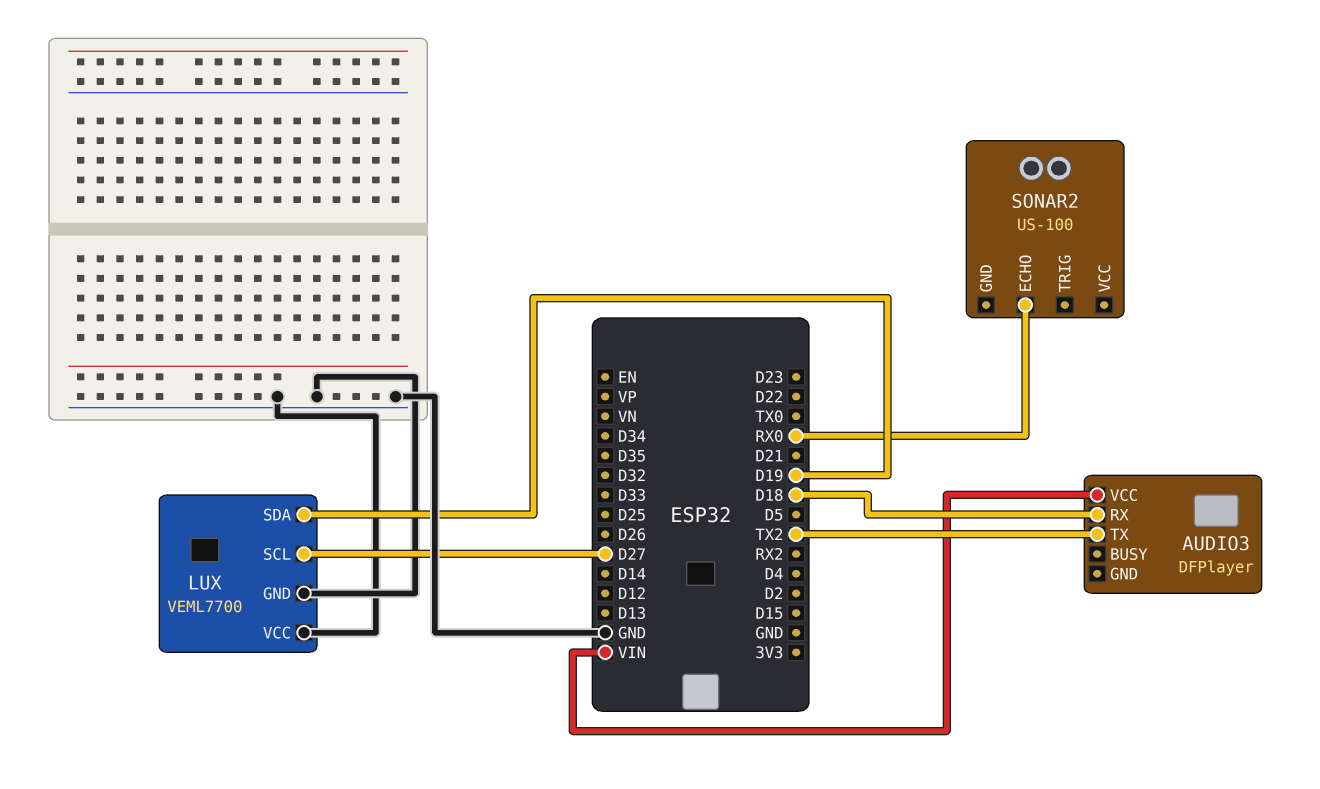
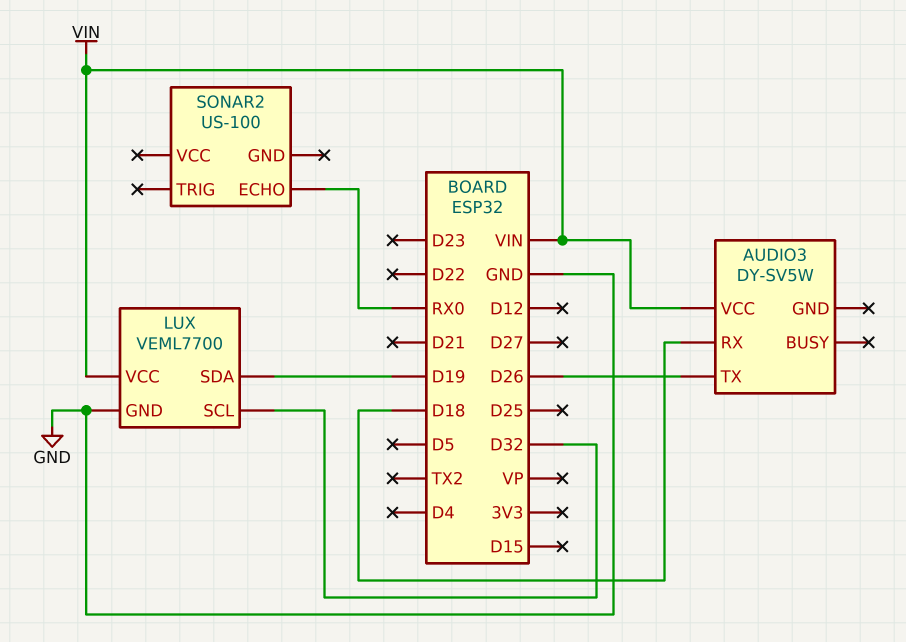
AUDIO3: DFPlayer -> DY-SV5W
AUDIO3 pin TX: TX2 -> D26
LUX pin SCL: D27 -> D32
LUX pin VCC: GND -> VIN

